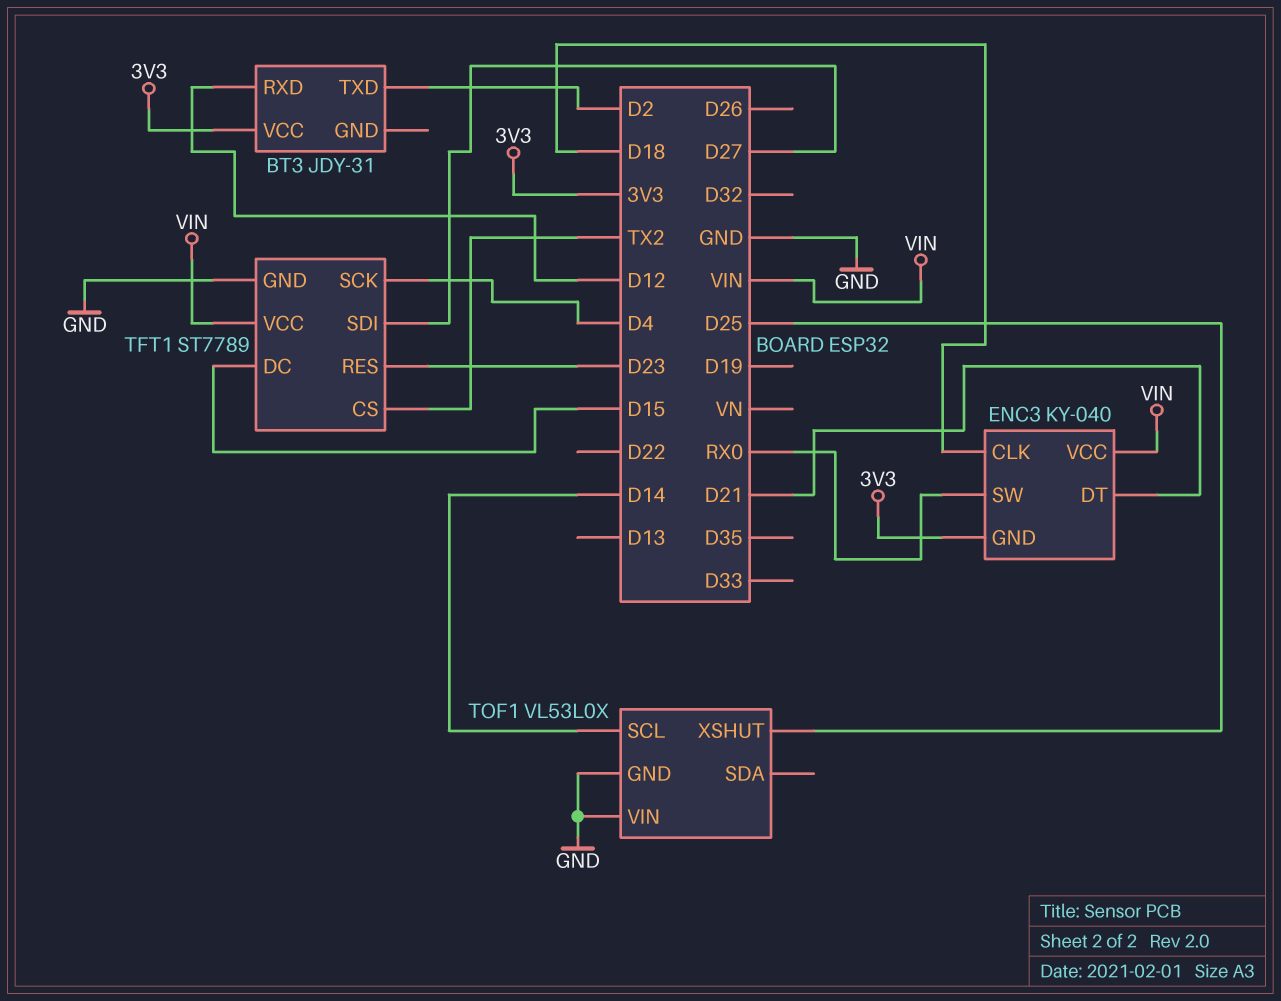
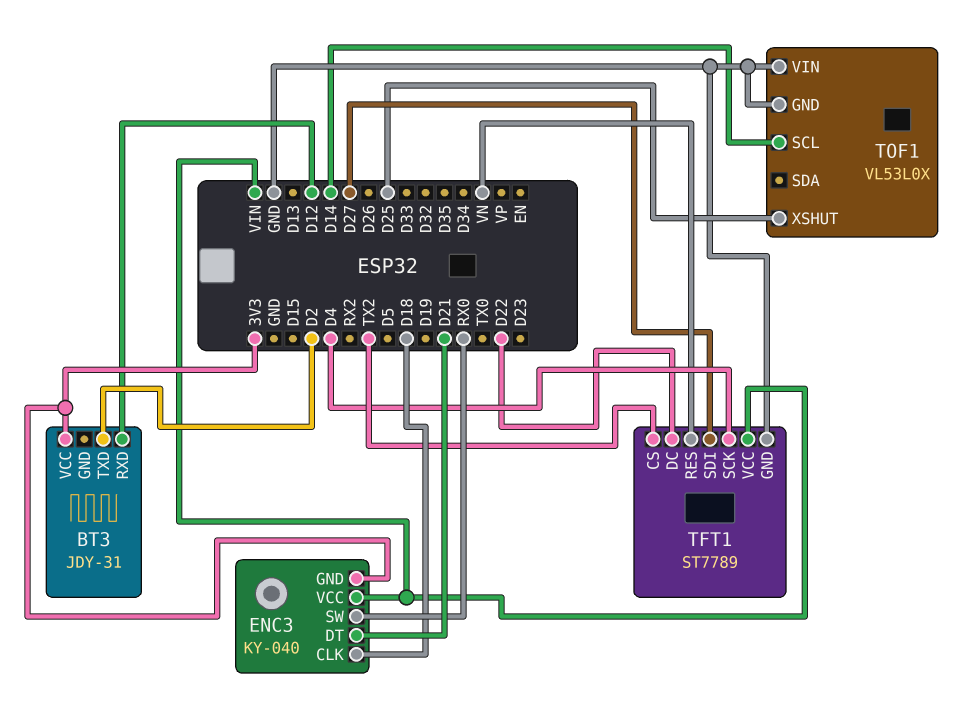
TFT1 pin DC: D15 -> D22
TFT1 pin RES: D23 -> VN

